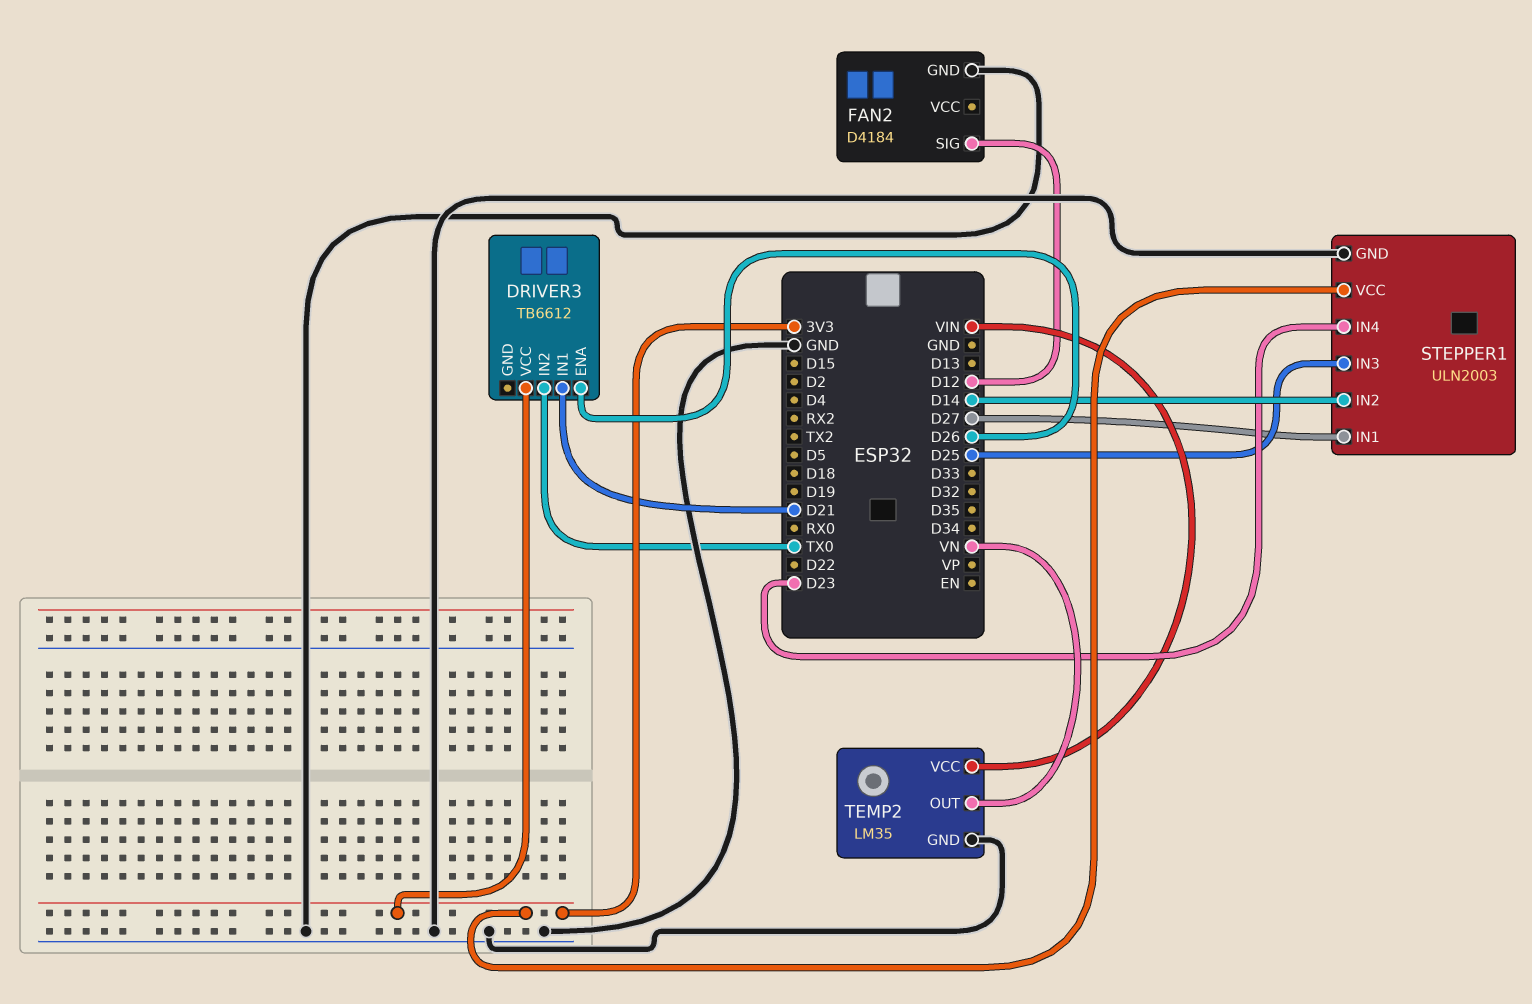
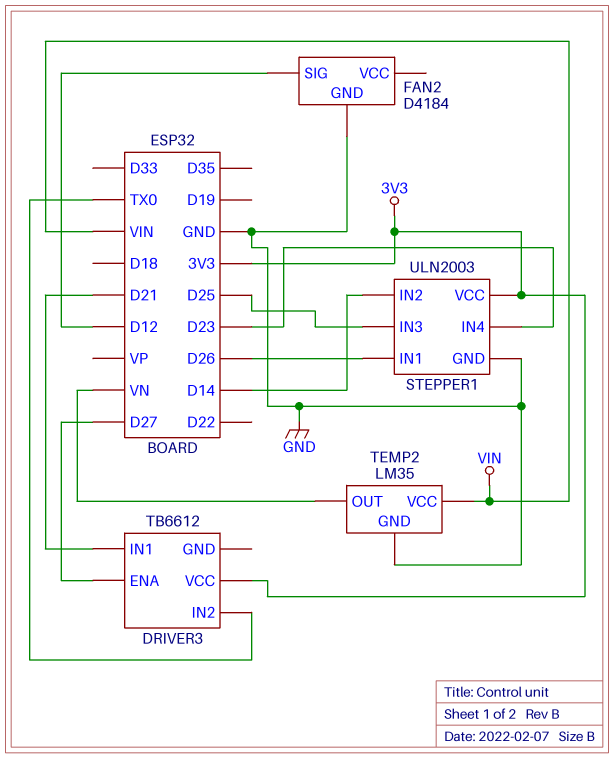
DRIVER3 pin ENA: D26 -> D27
STEPPER1 pin IN1: D27 -> D26

